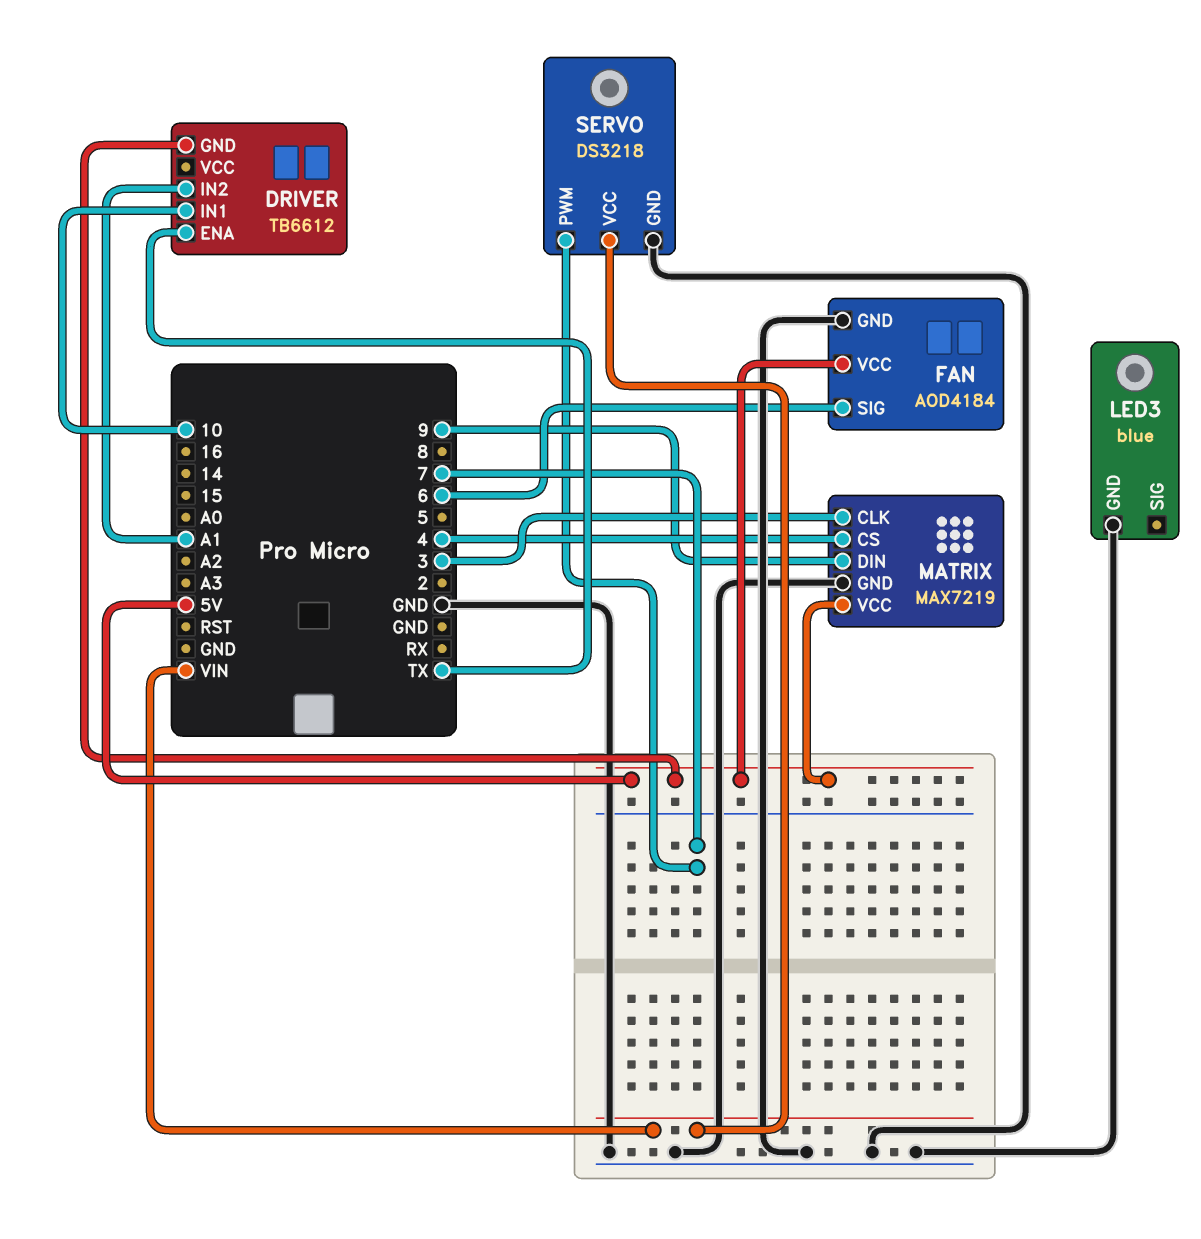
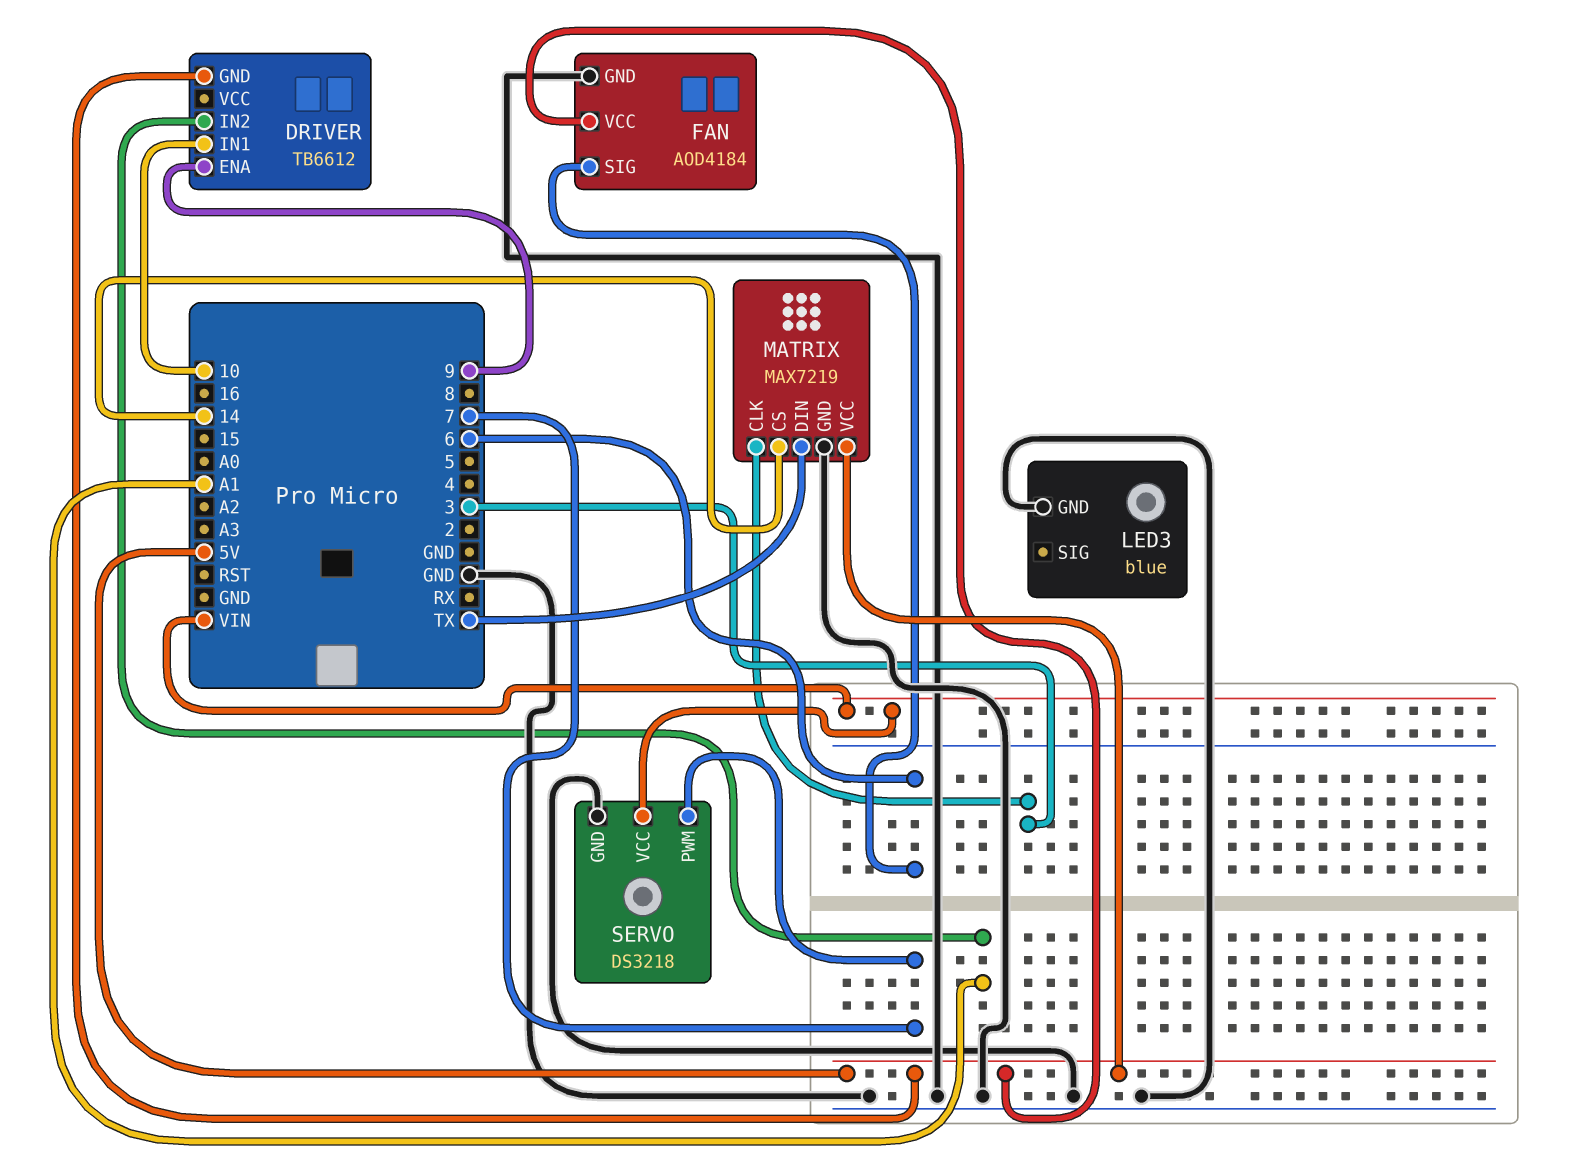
DRIVER pin ENA: TX -> 9
MATRIX pin CS: 4 -> 14
MATRIX pin DIN: 9 -> TX

